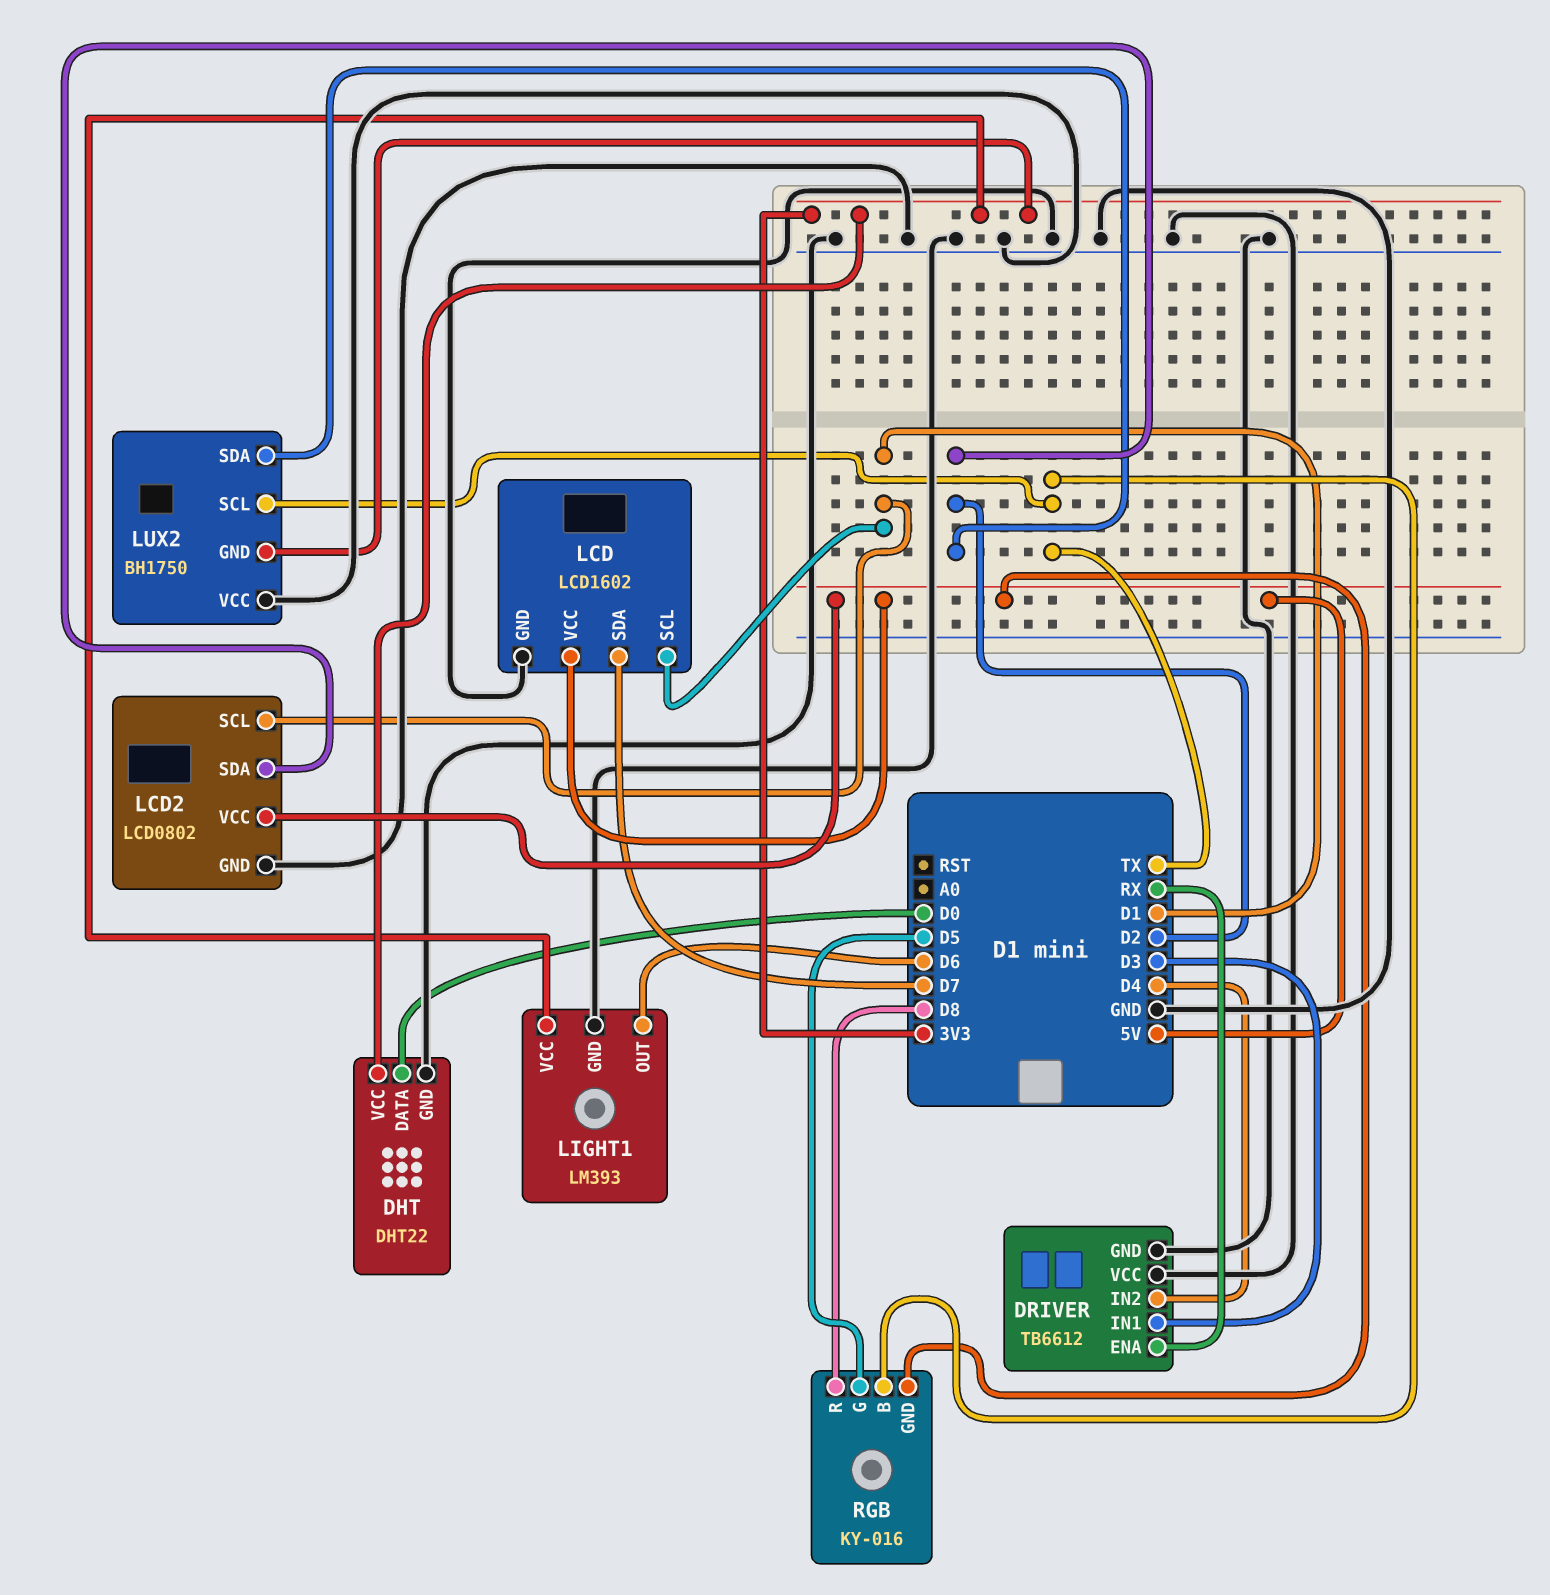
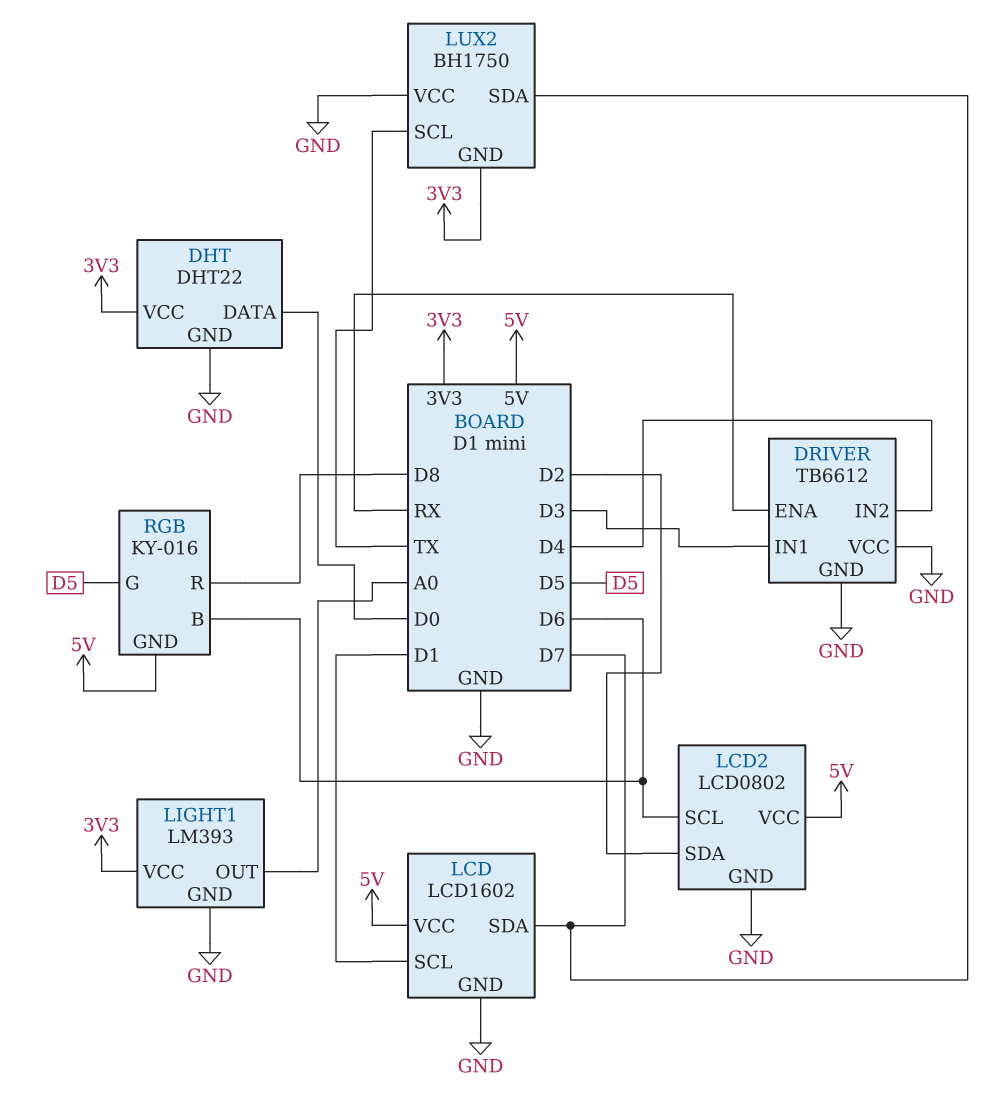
LCD2 pin SCL: D1 -> D6
LIGHT1 pin OUT: D6 -> A0
LUX2 pin SDA: D2 -> D7
RGB pin B: TX -> D6

